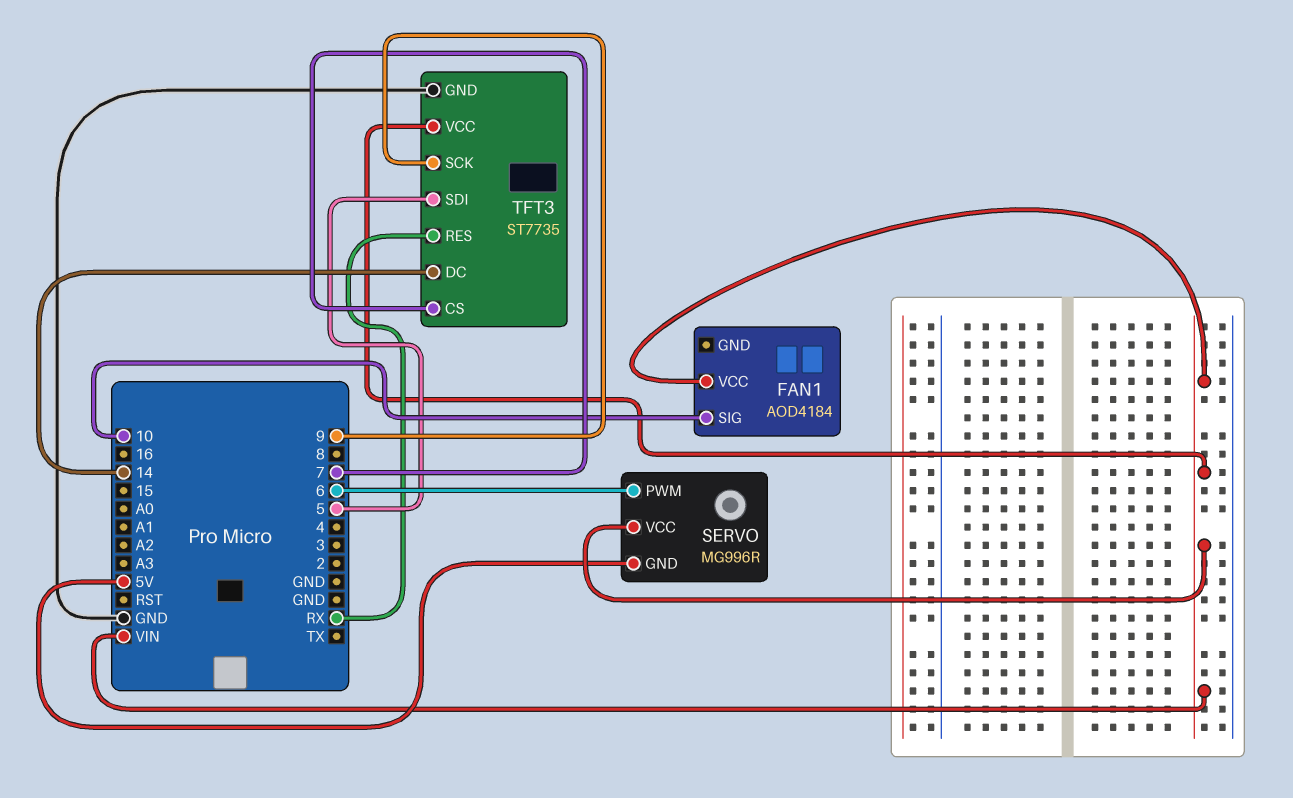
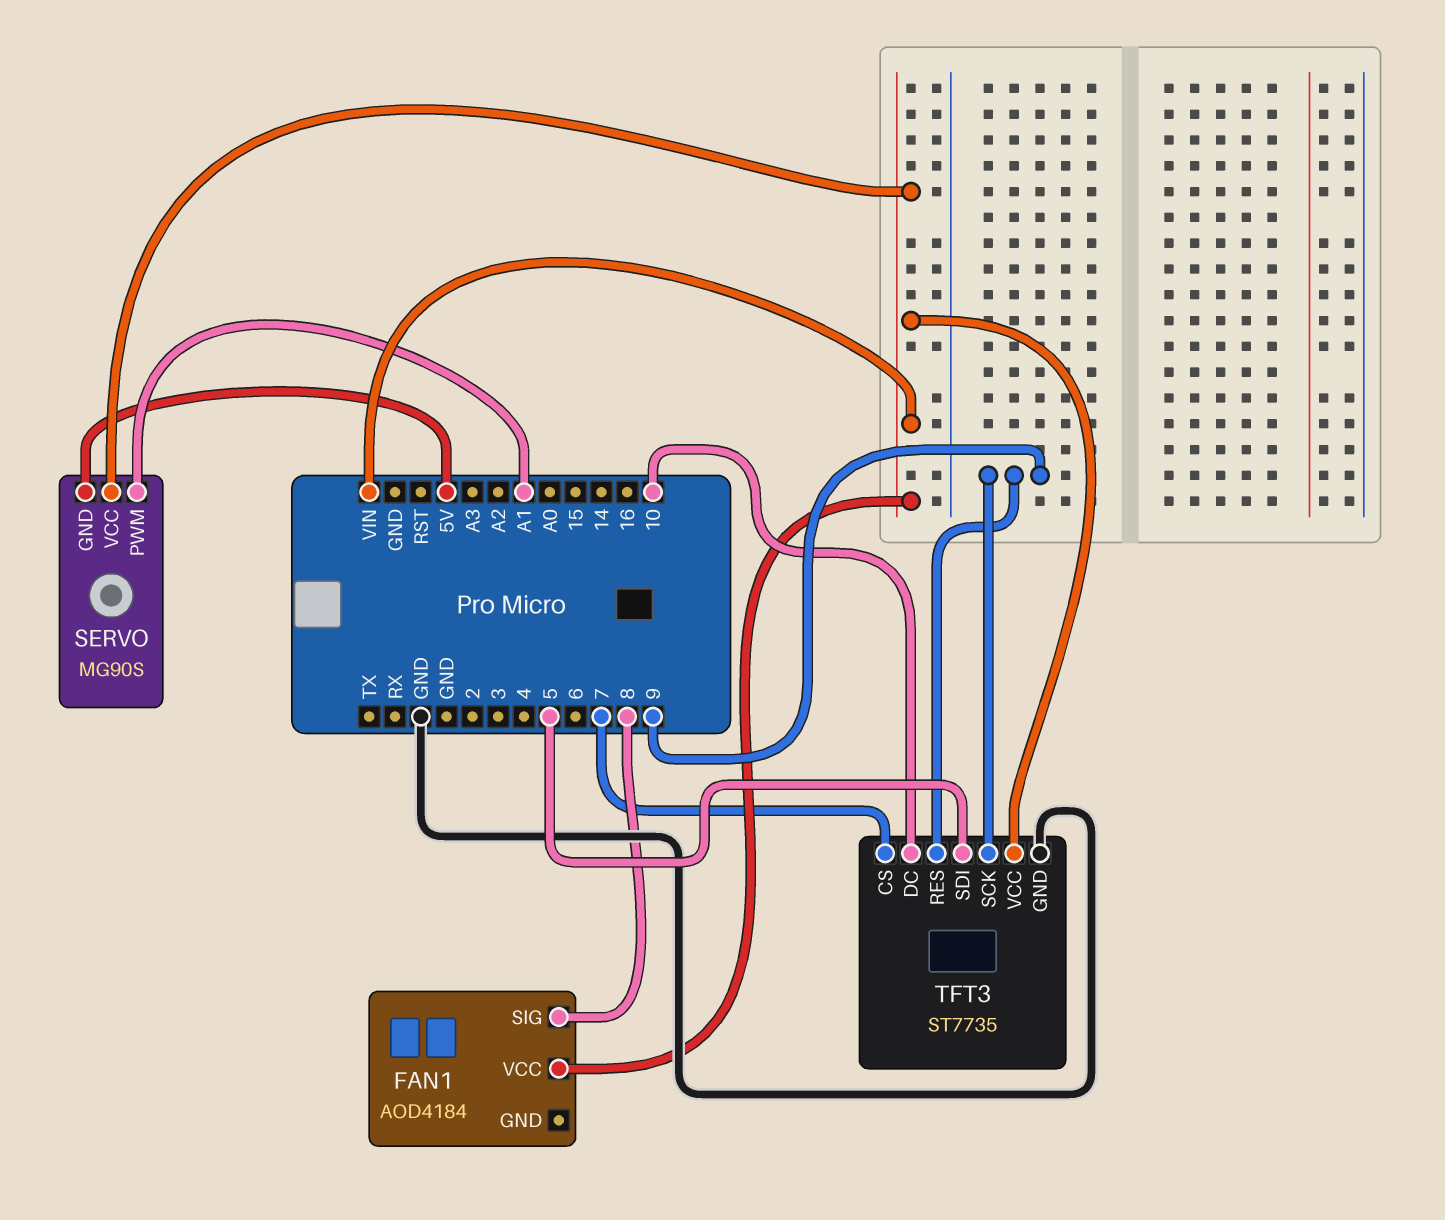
FAN1 pin SIG: 10 -> 8
SERVO: MG996R -> MG90S
SERVO pin PWM: 6 -> A1
TFT3 pin DC: 14 -> 10
TFT3 pin RES: RX -> 9

